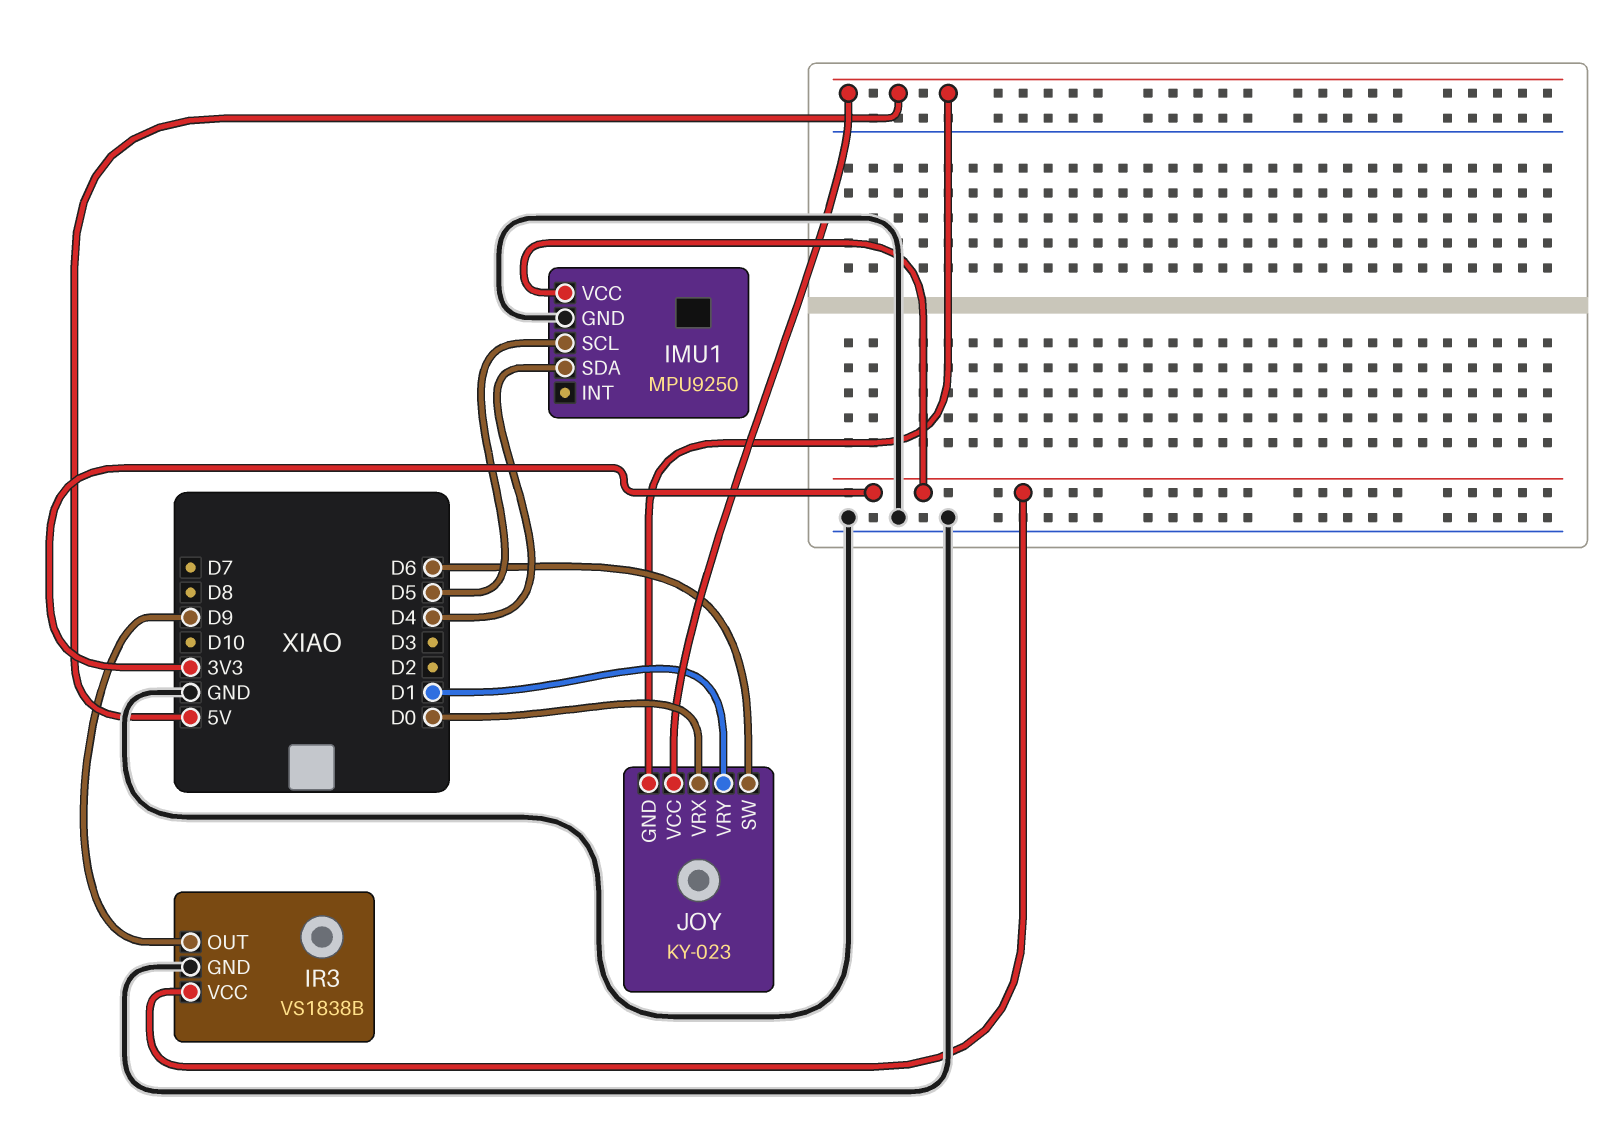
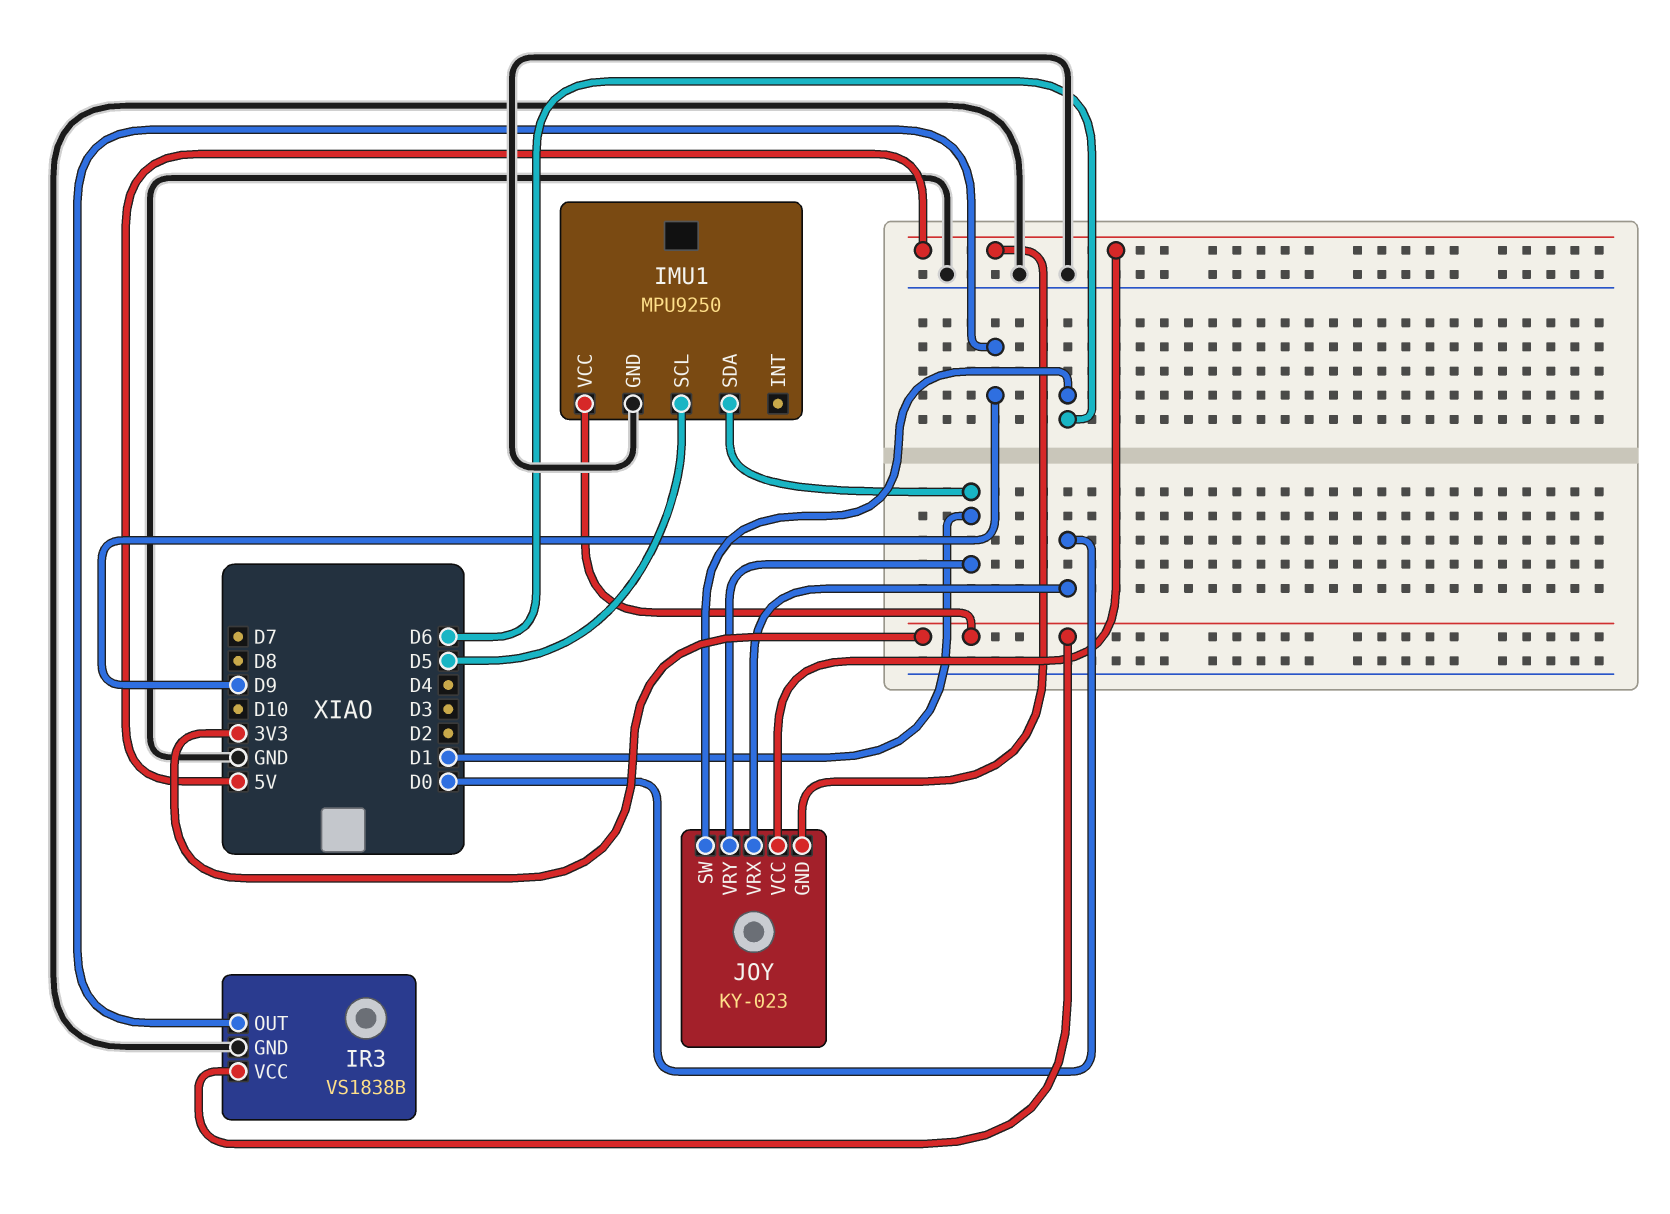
IMU1 pin SDA: D4 -> D1

